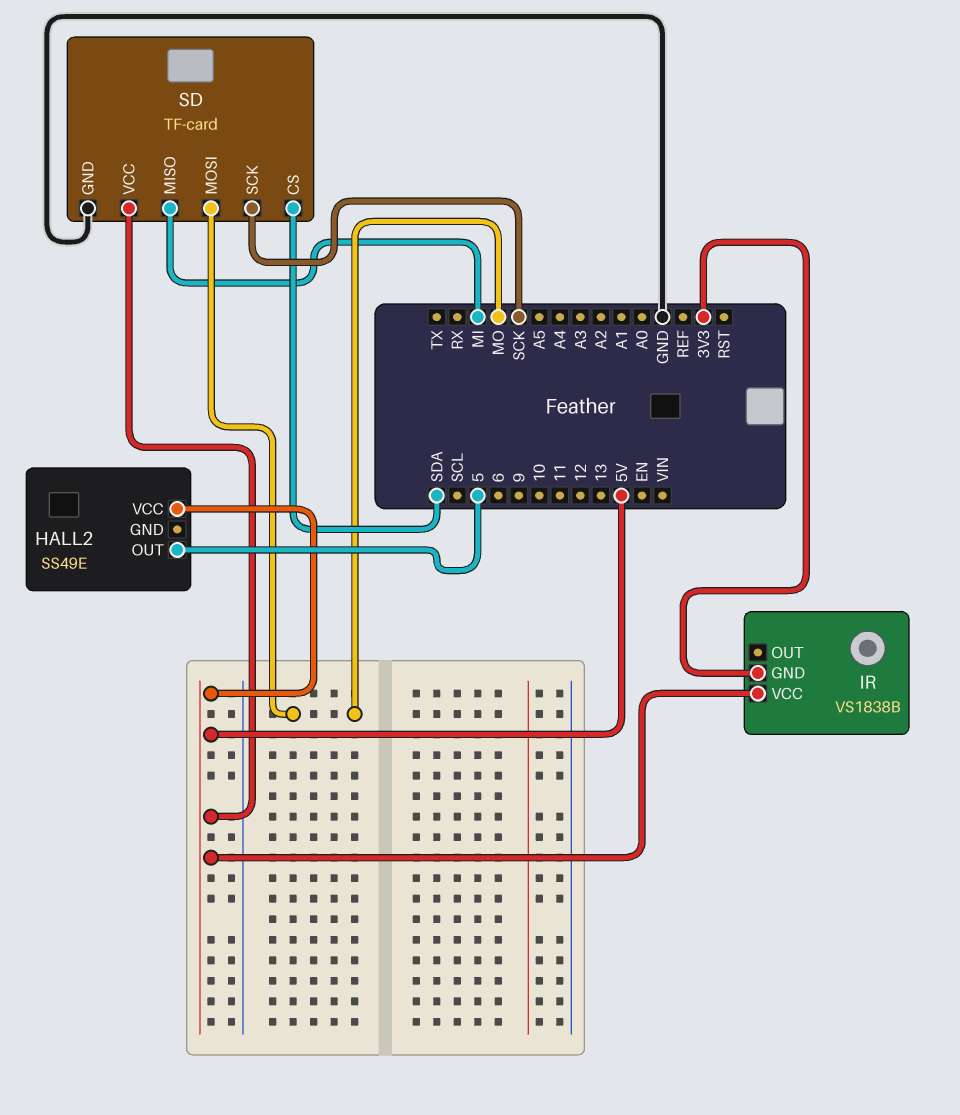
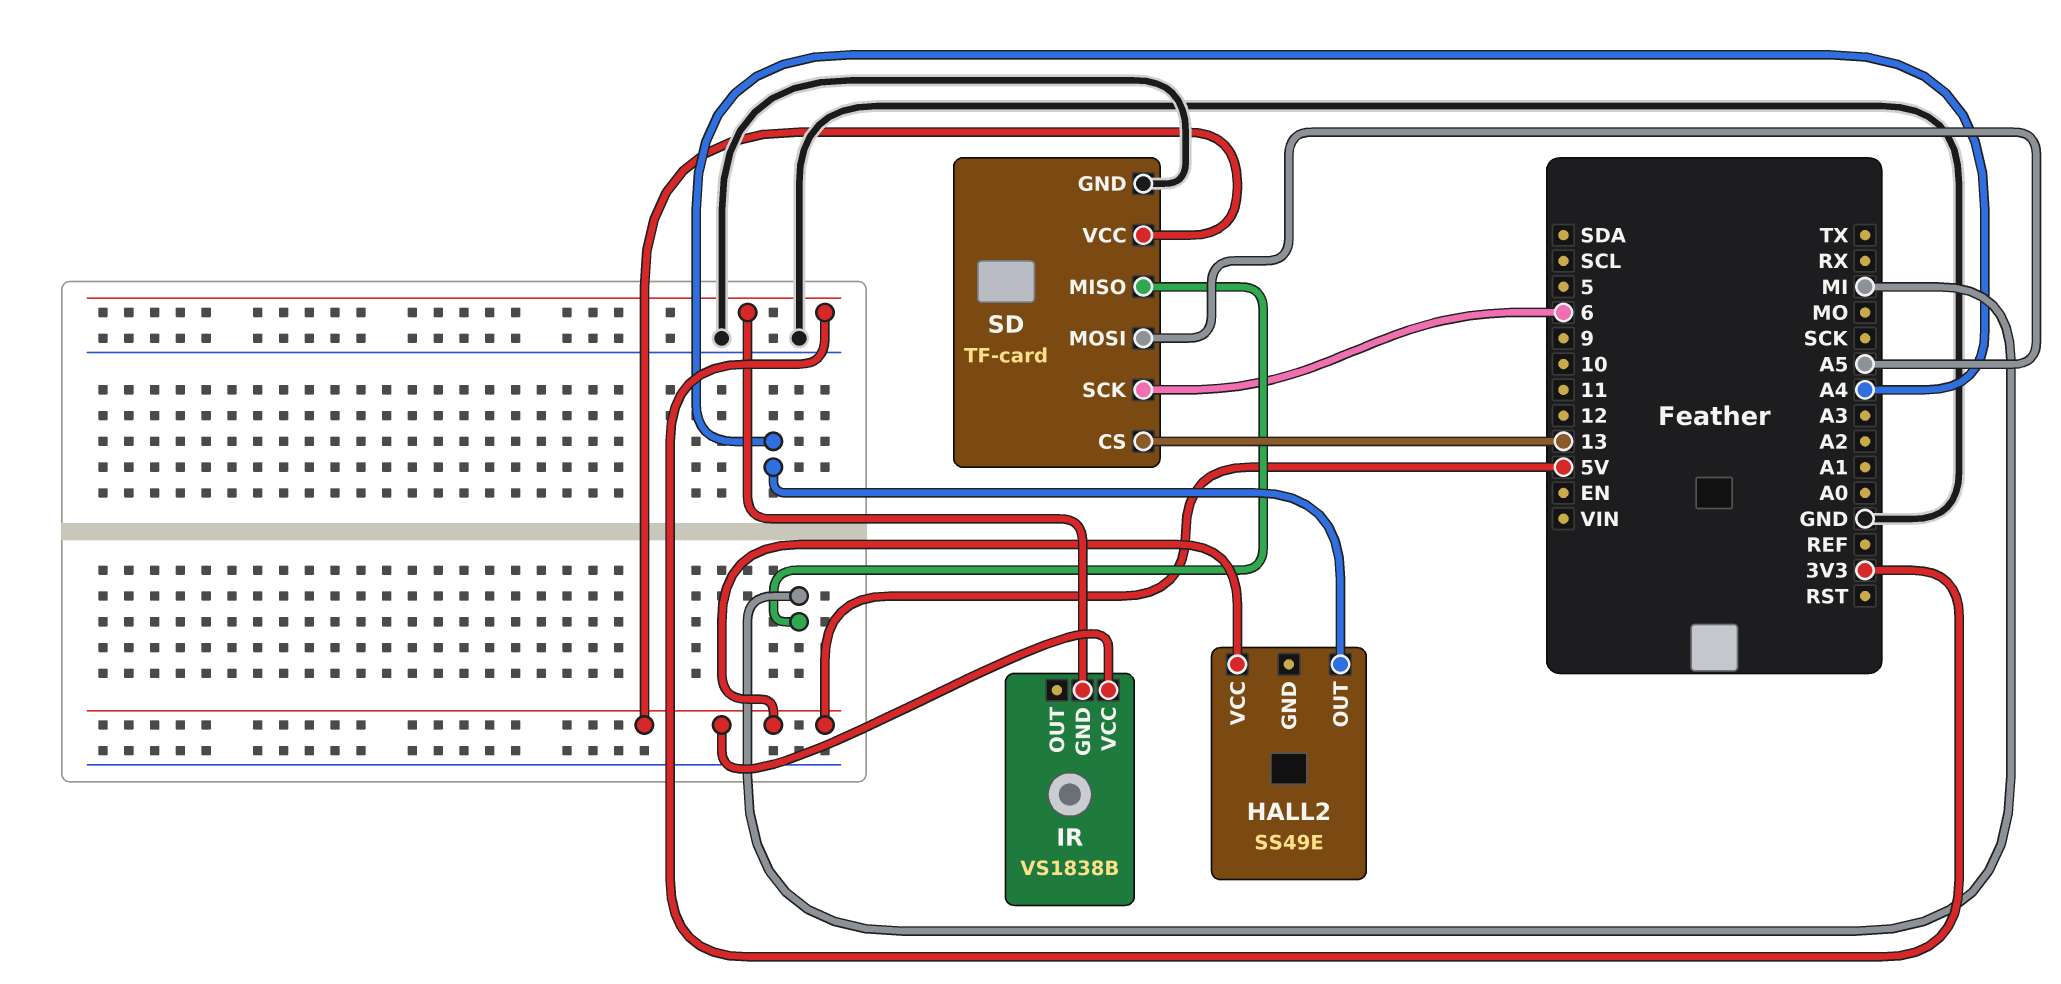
HALL2 pin OUT: 5 -> A4
SD pin CS: SDA -> 13
SD pin MOSI: MO -> A5
SD pin SCK: SCK -> 6

